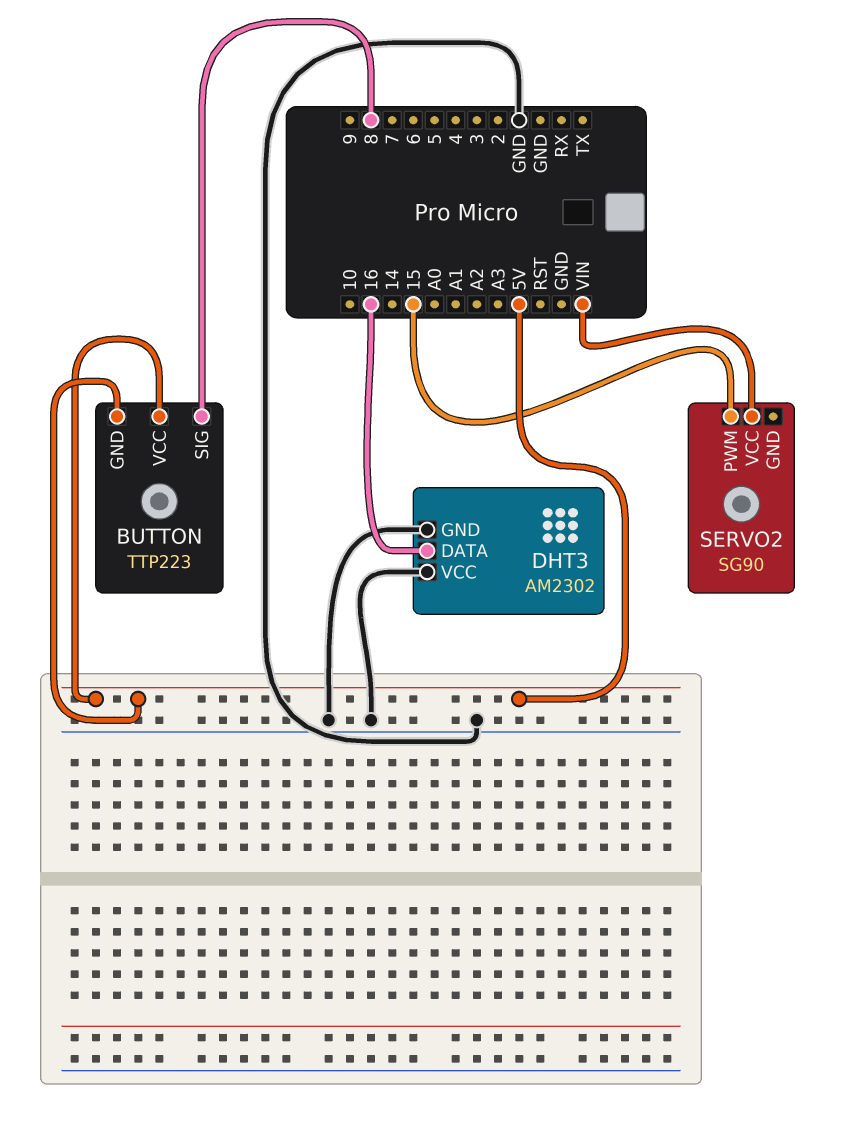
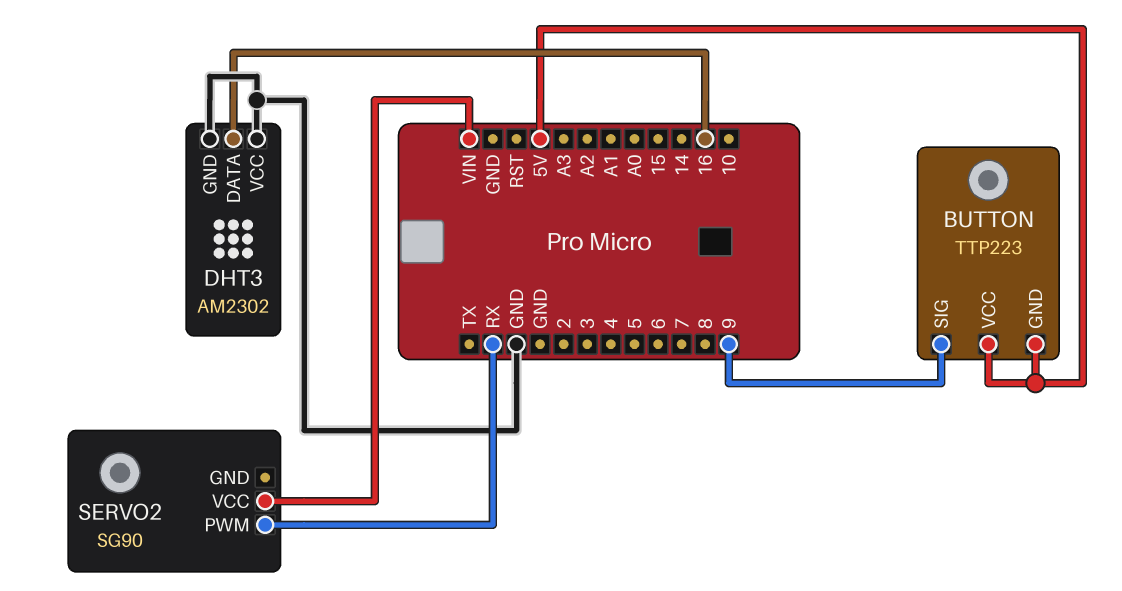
BUTTON pin SIG: 8 -> 9
SERVO2 pin PWM: 15 -> RX

